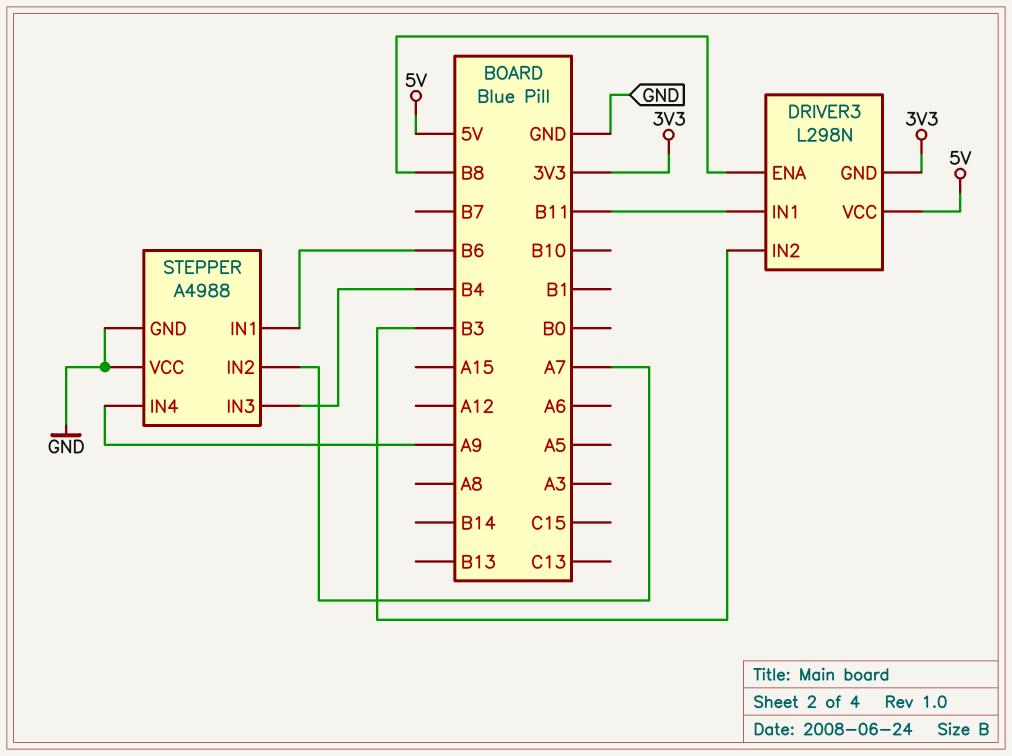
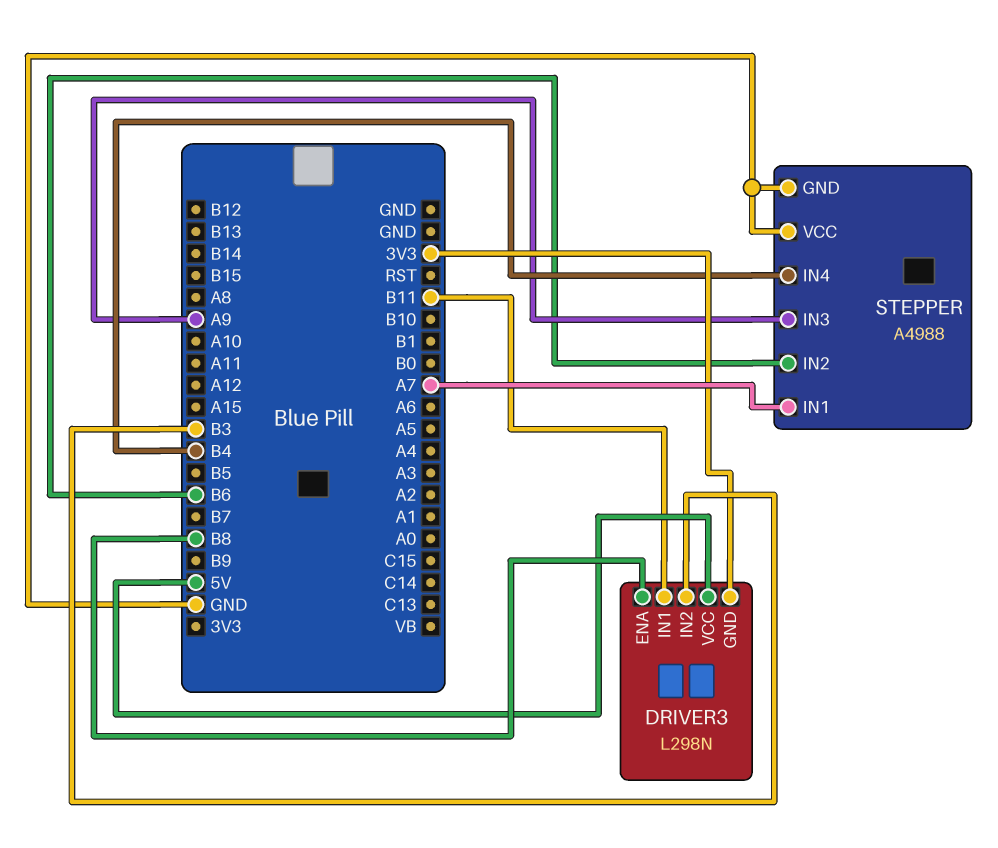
STEPPER pin IN1: B6 -> A7
STEPPER pin IN2: A7 -> B6
STEPPER pin IN3: B4 -> A9
STEPPER pin IN4: A9 -> B4

